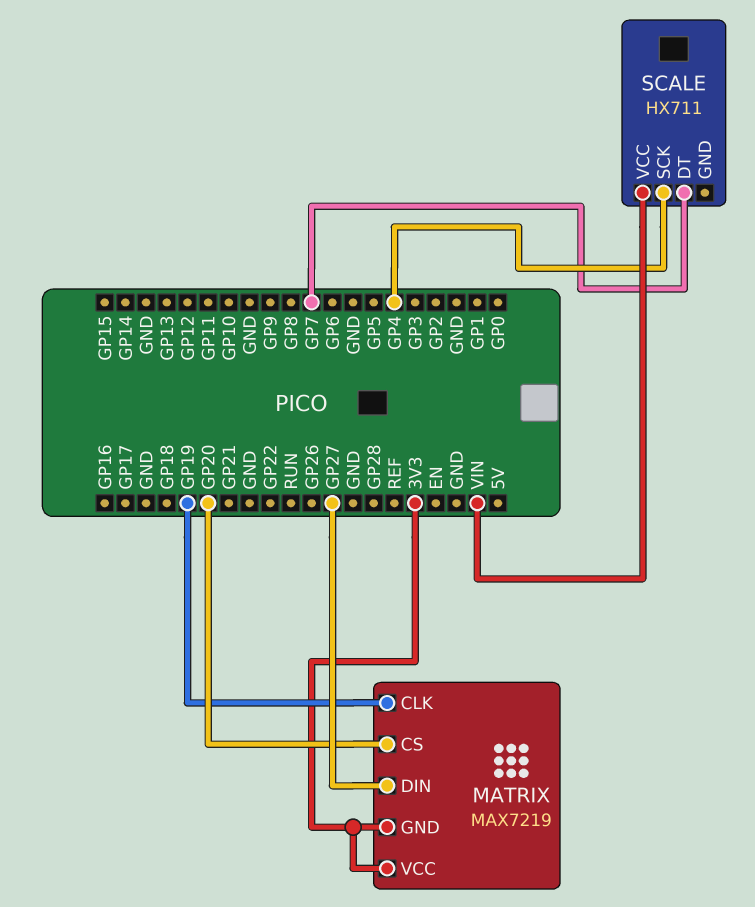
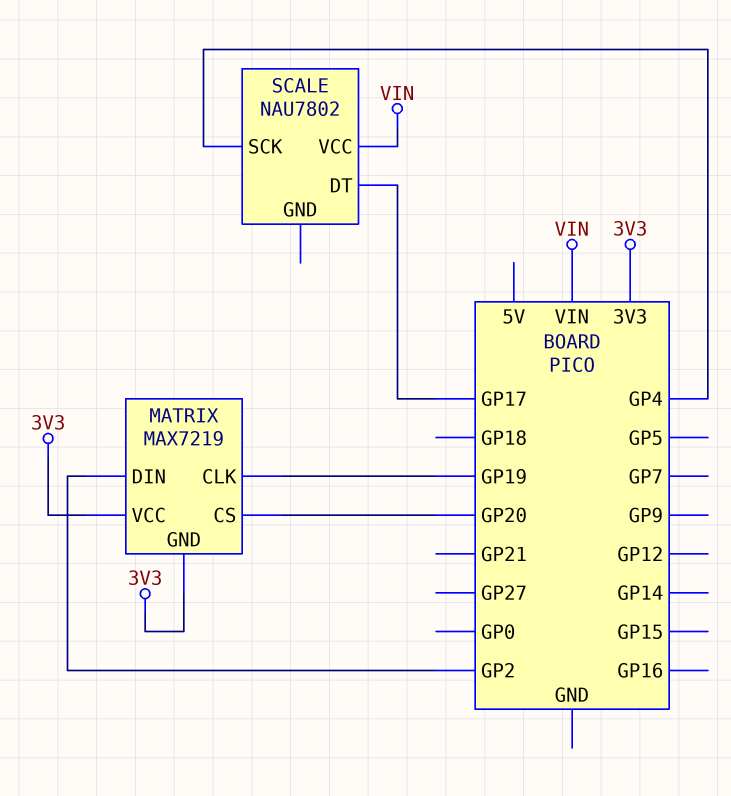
MATRIX pin DIN: GP27 -> GP2
SCALE: HX711 -> NAU7802
SCALE pin DT: GP7 -> GP17

